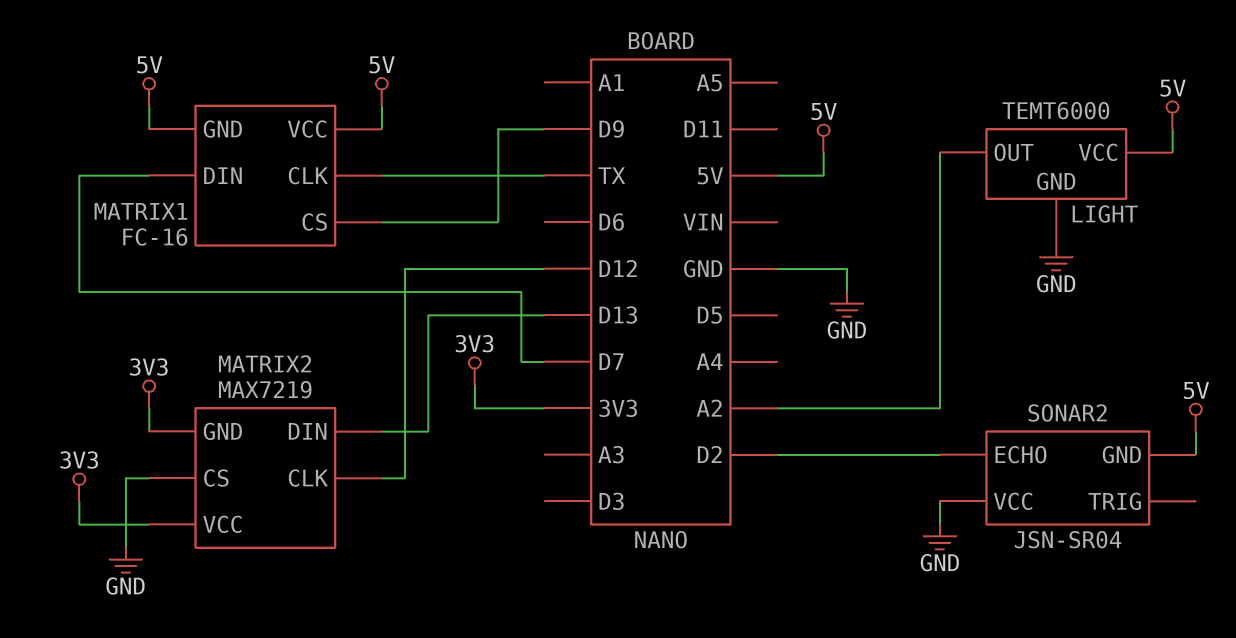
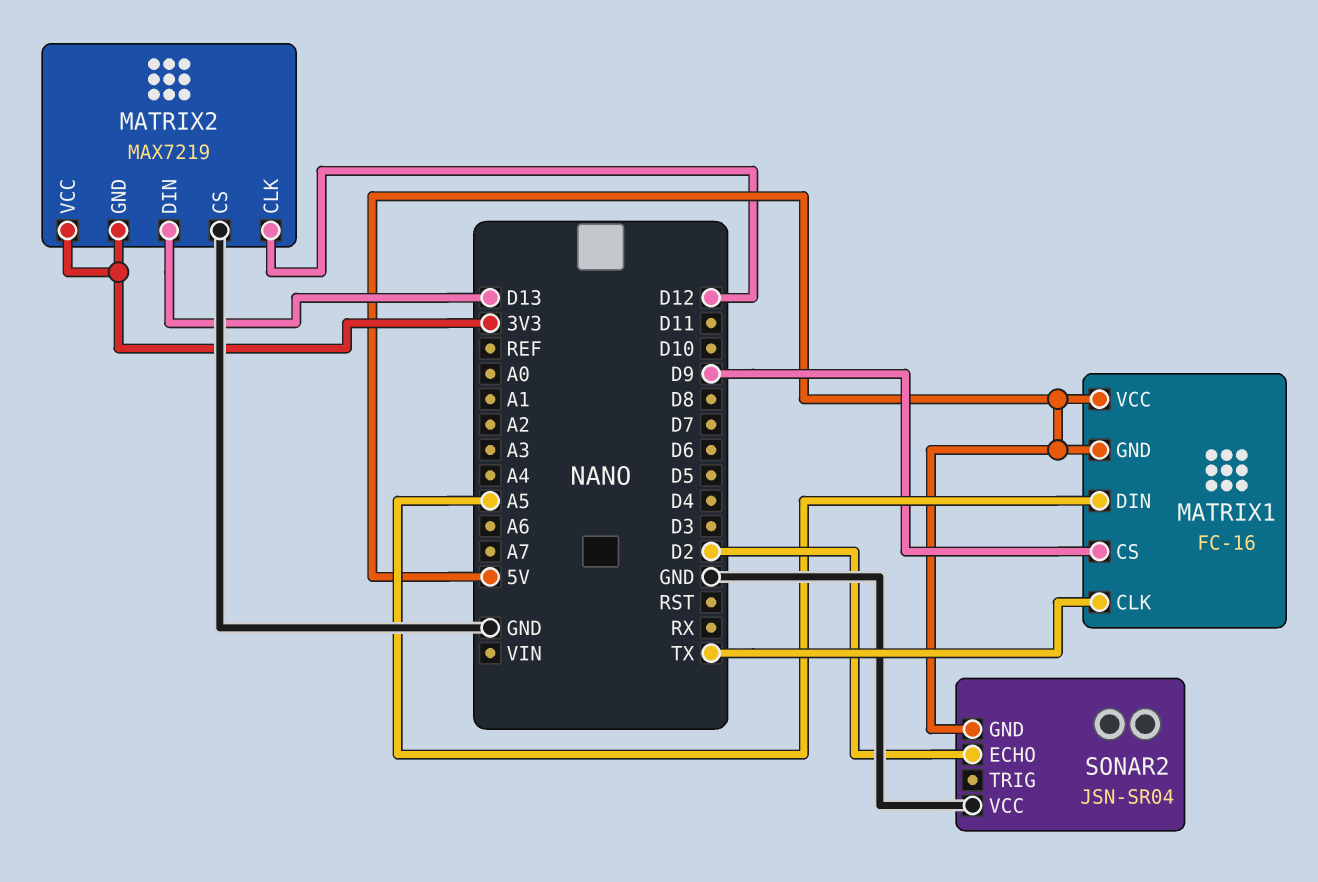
LIGHT: TEMT6000 -> none
LIGHT pin GND: GND -> none
LIGHT pin OUT: A2 -> none
LIGHT pin VCC: 5V -> none
MATRIX1 pin DIN: D7 -> A5

